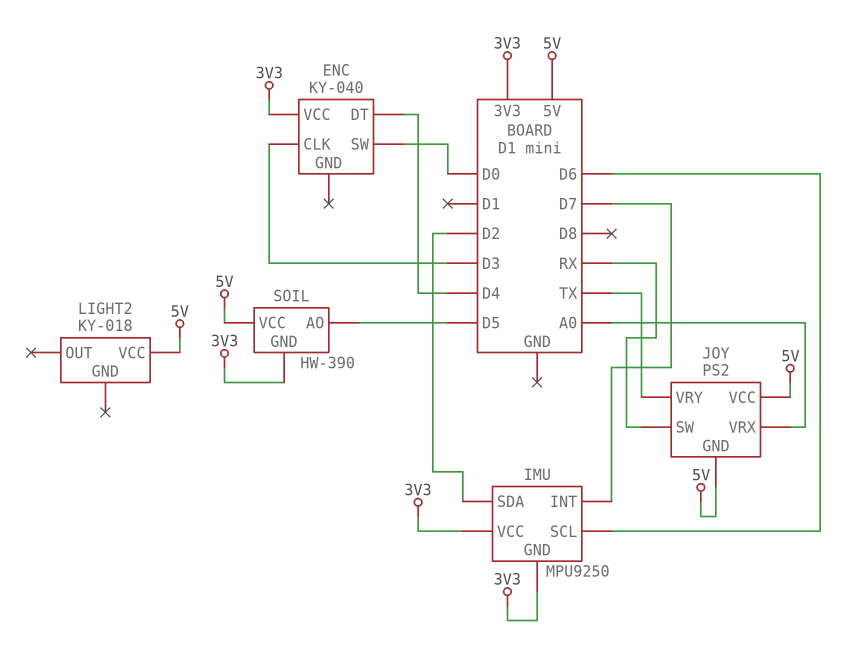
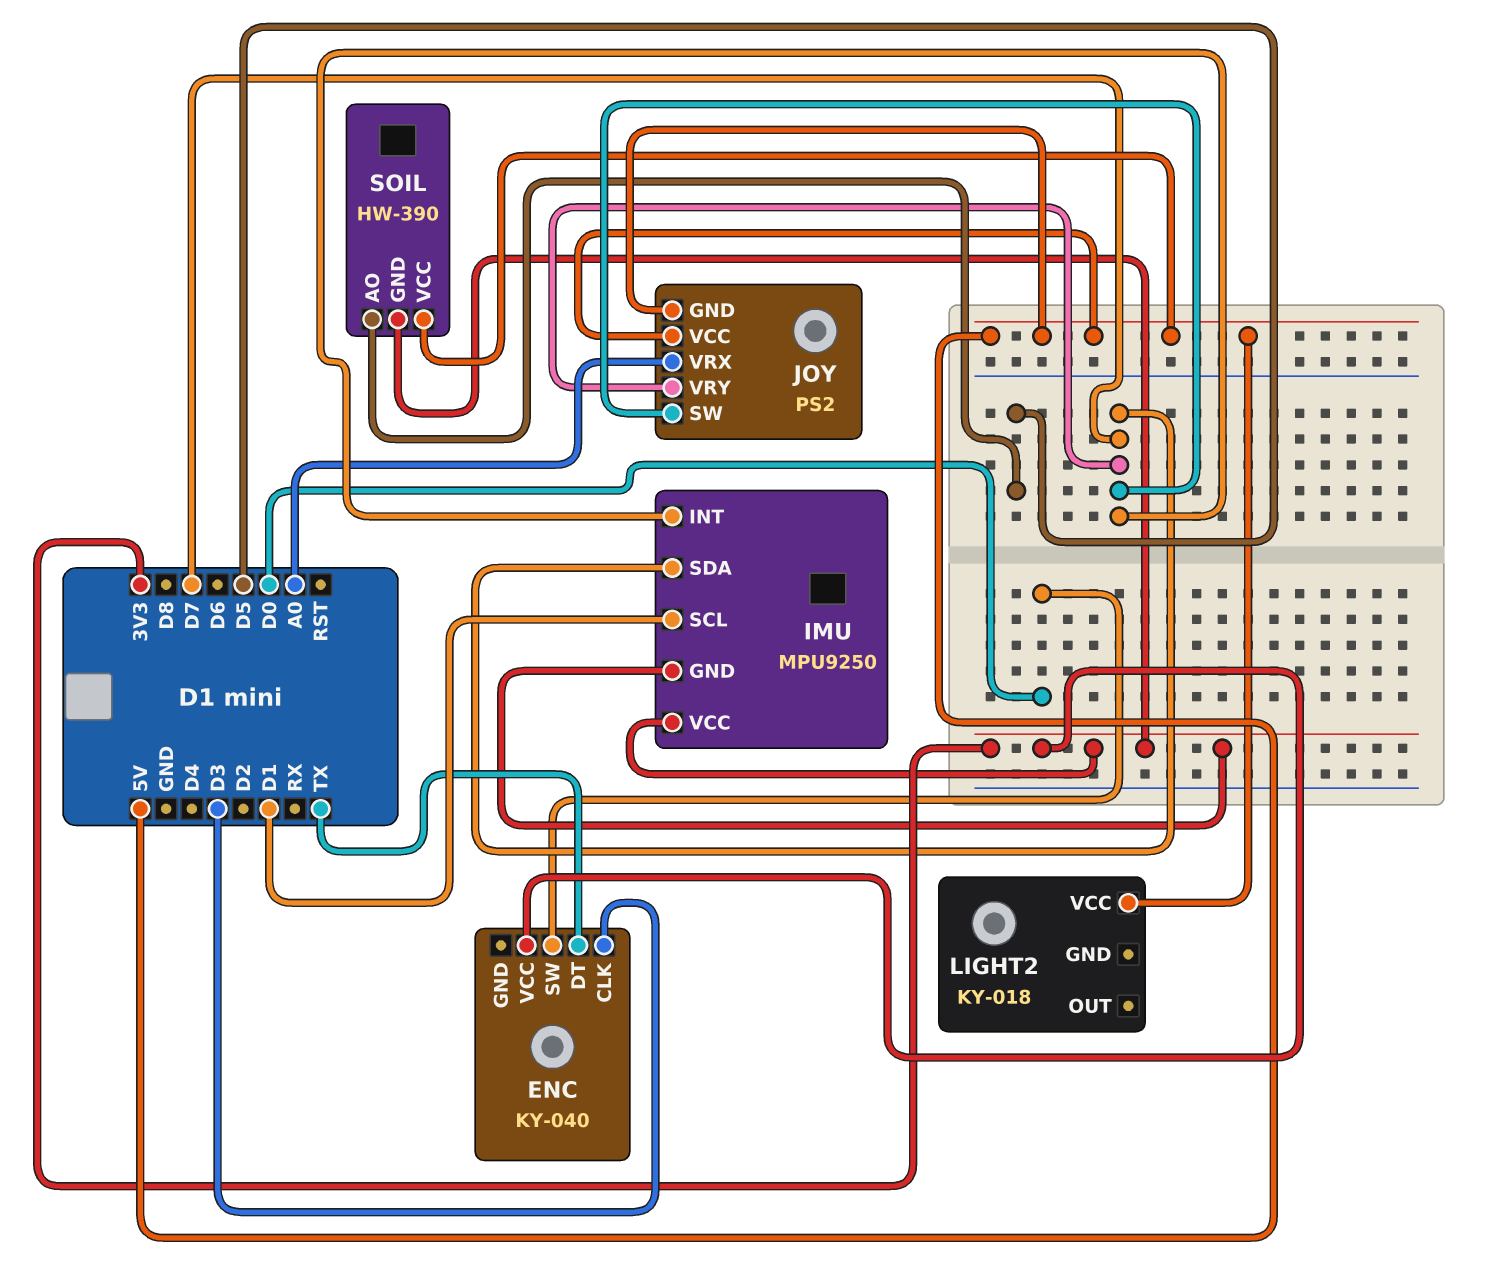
ENC pin DT: D4 -> TX
IMU pin SCL: D6 -> D1
IMU pin SDA: D2 -> D7
JOY pin SW: RX -> D7
JOY pin VRY: TX -> D7

